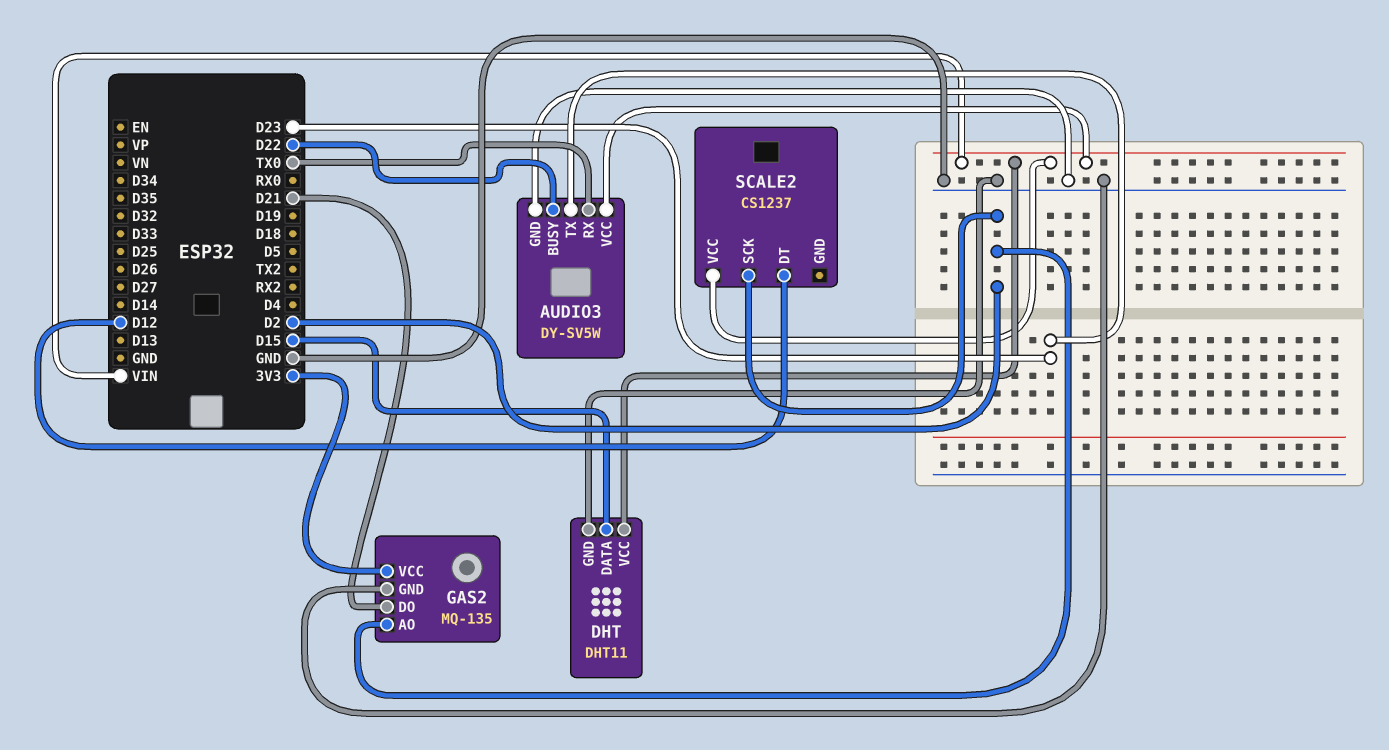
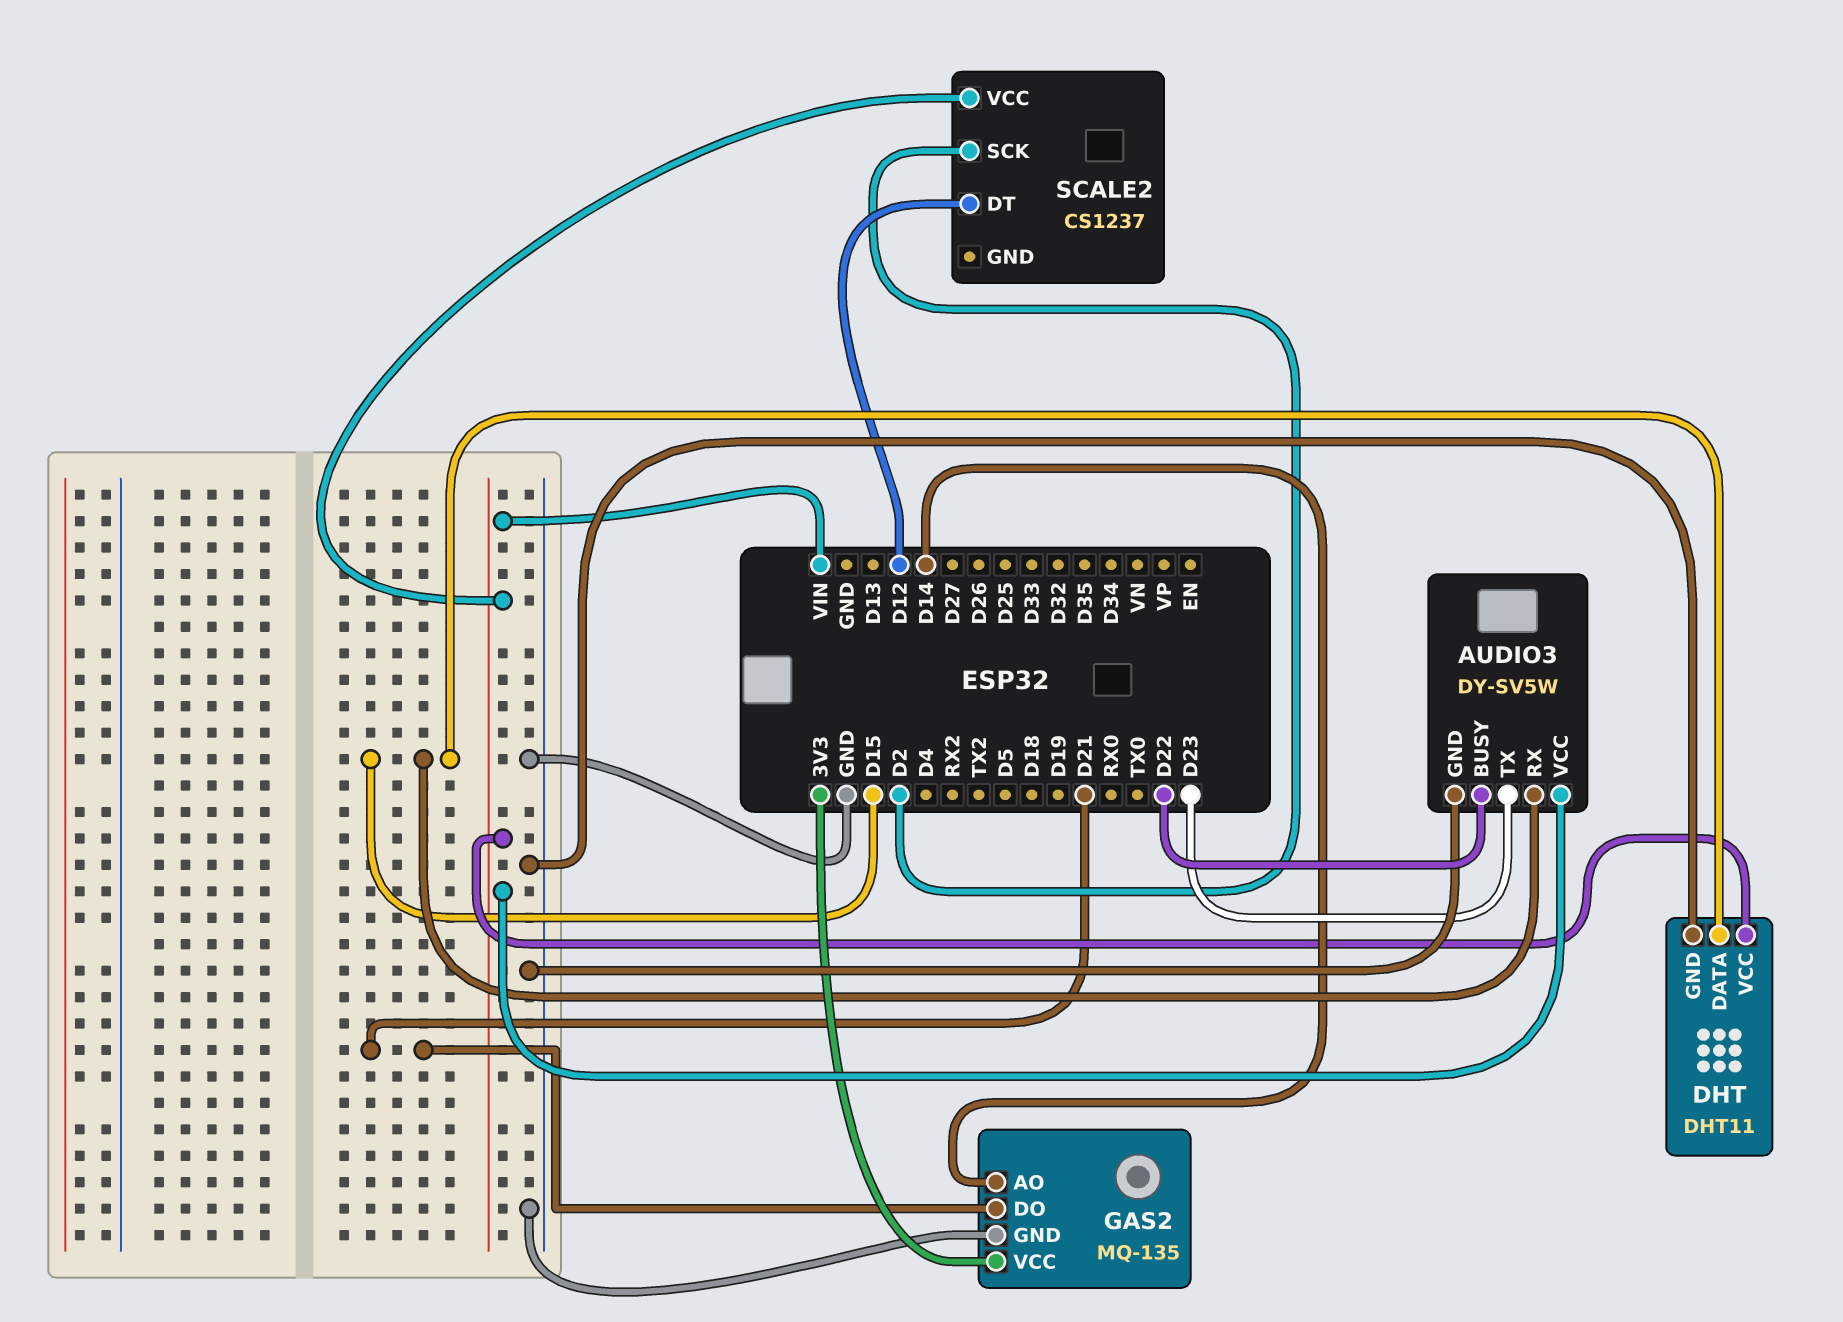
AUDIO3 pin RX: TX0 -> D15
GAS2 pin AO: D2 -> D14

